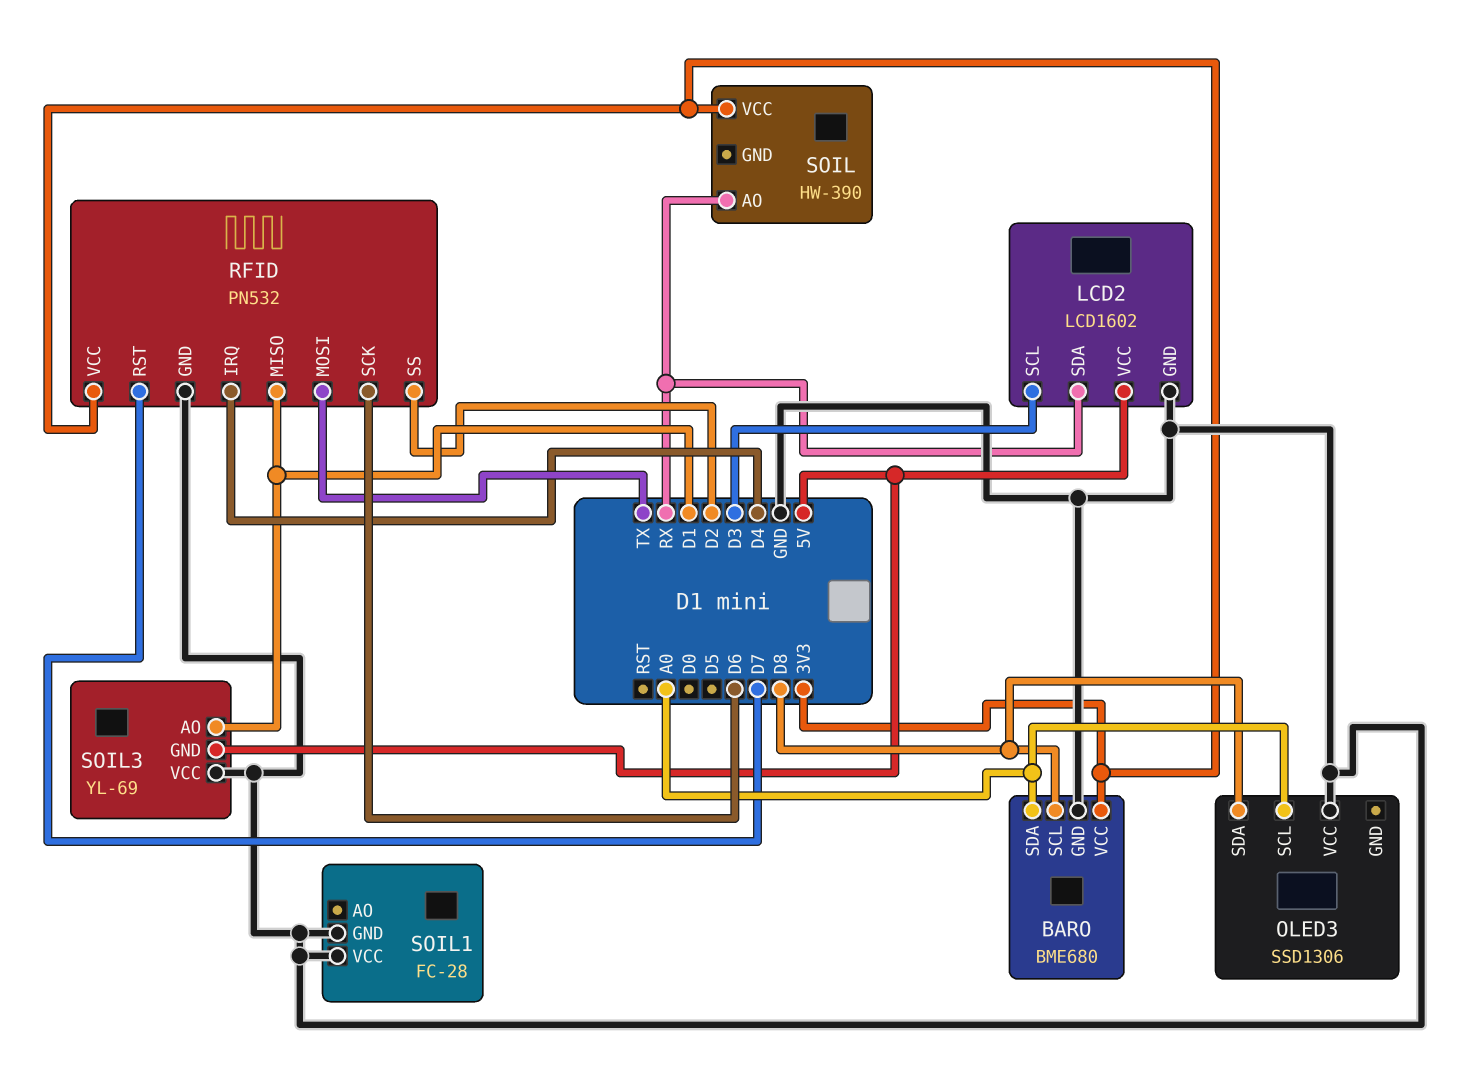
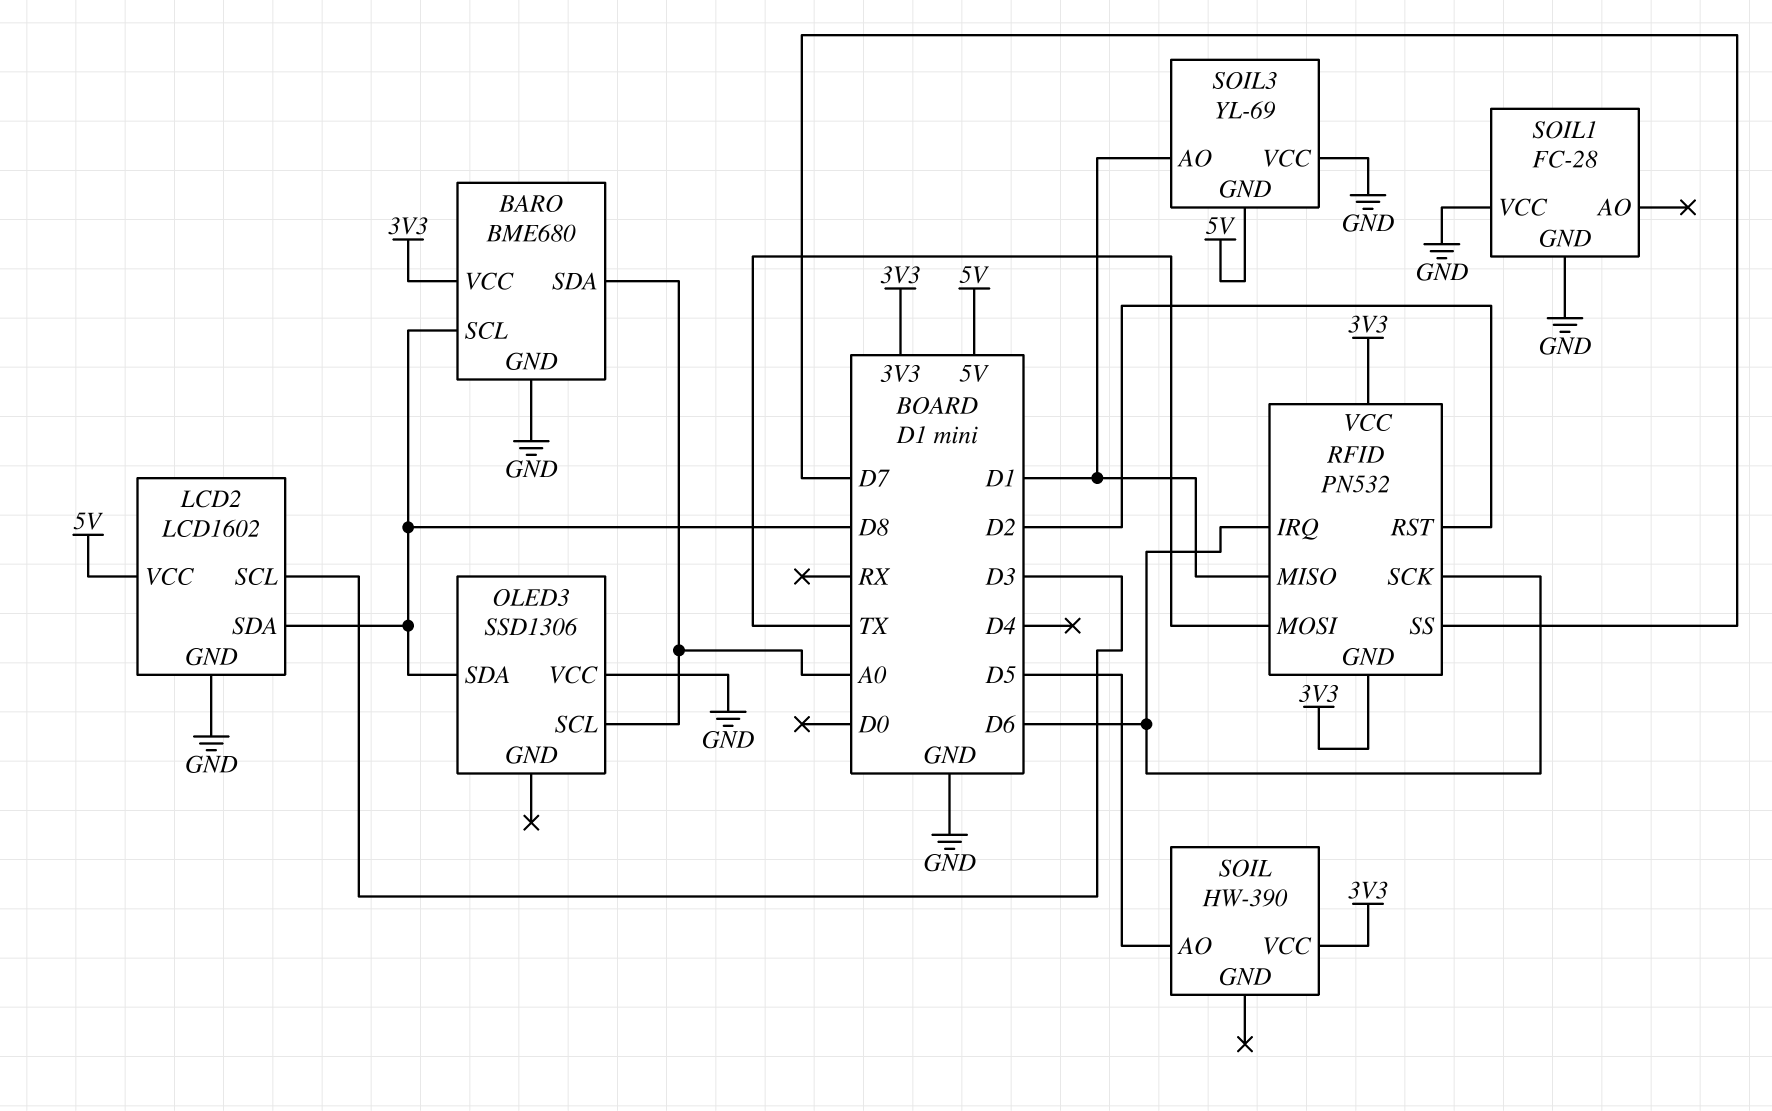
LCD2 pin SDA: RX -> D8
RFID pin GND: GND -> 3V3
RFID pin IRQ: D4 -> D6
RFID pin RST: D7 -> D2
RFID pin SS: D2 -> D7
SOIL pin AO: RX -> D5

